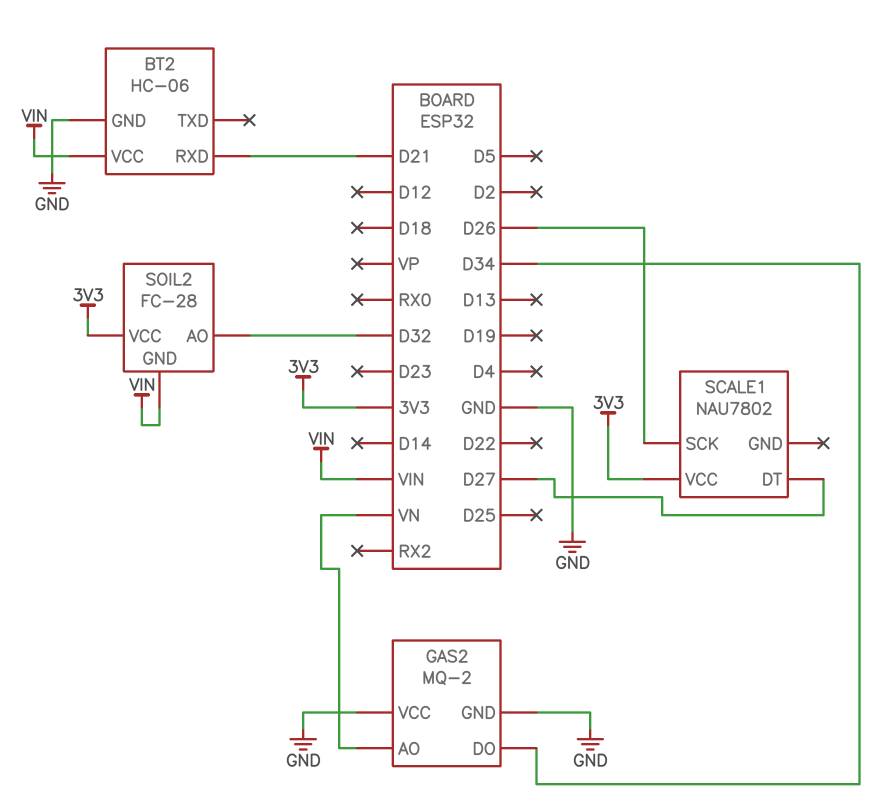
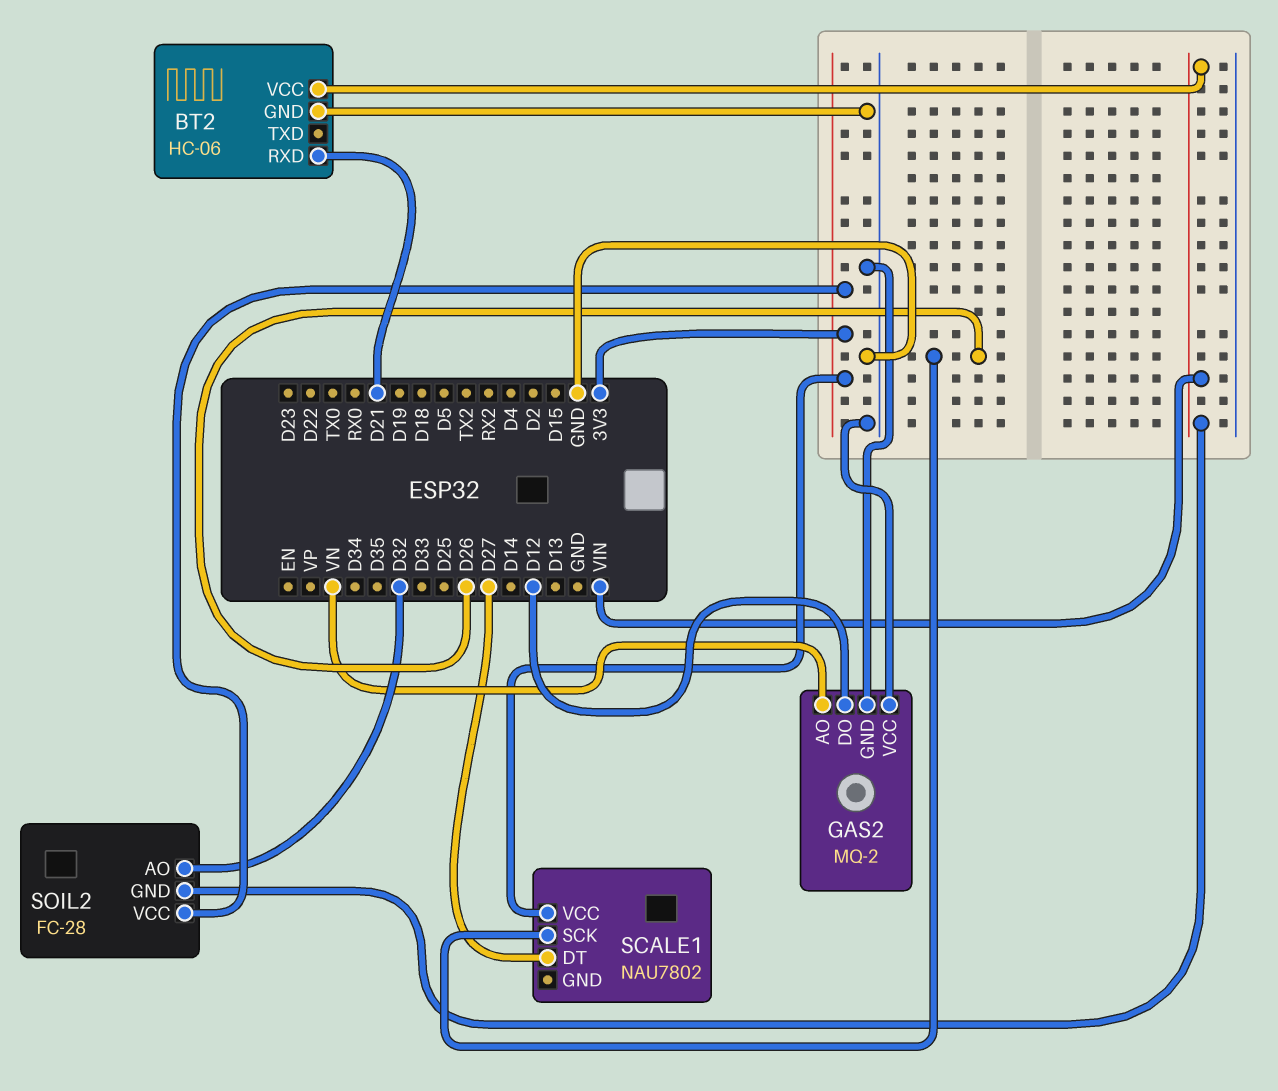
GAS2 pin DO: D34 -> D12

